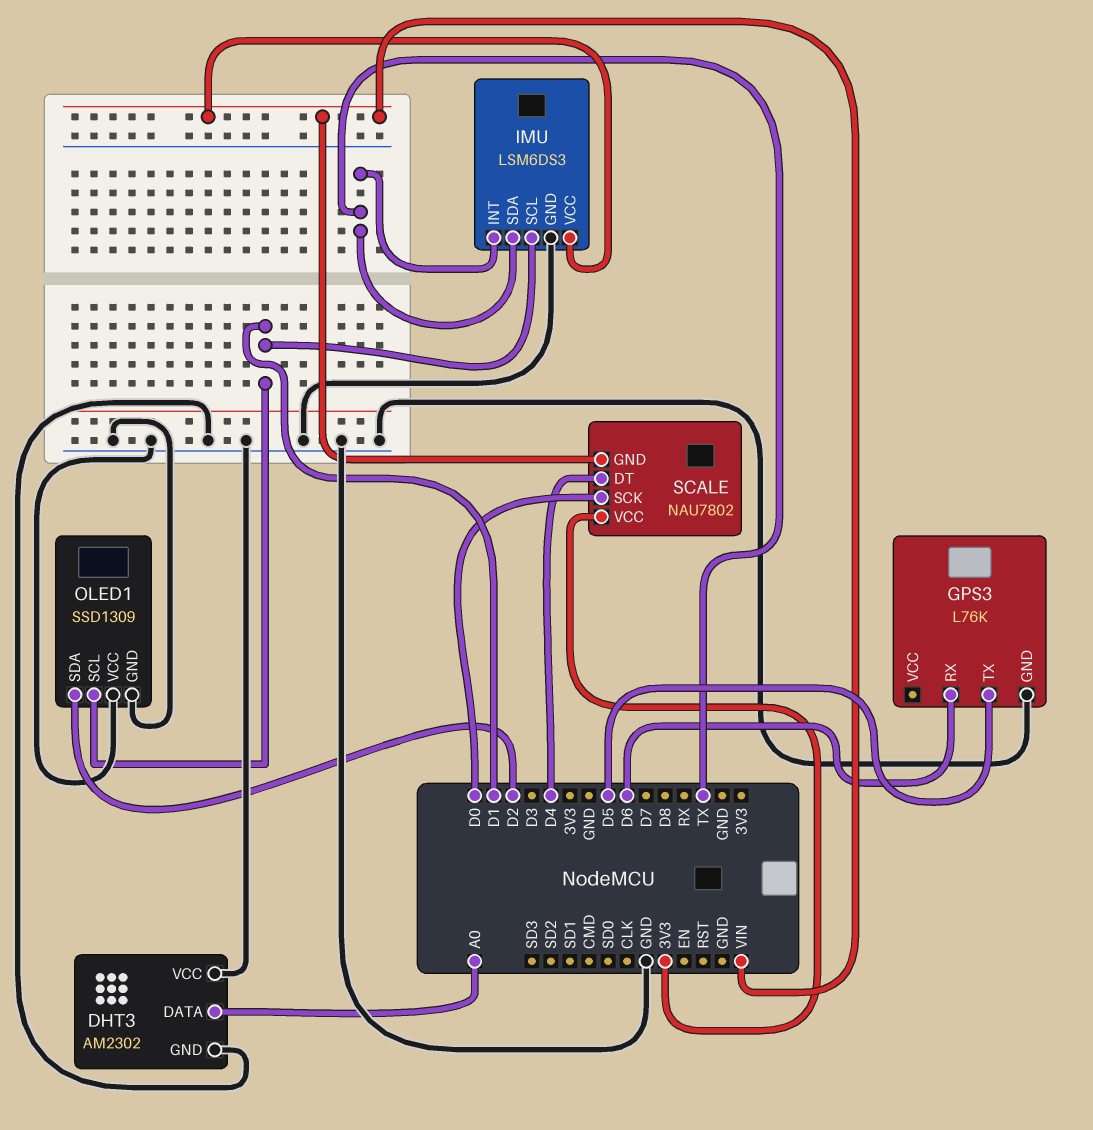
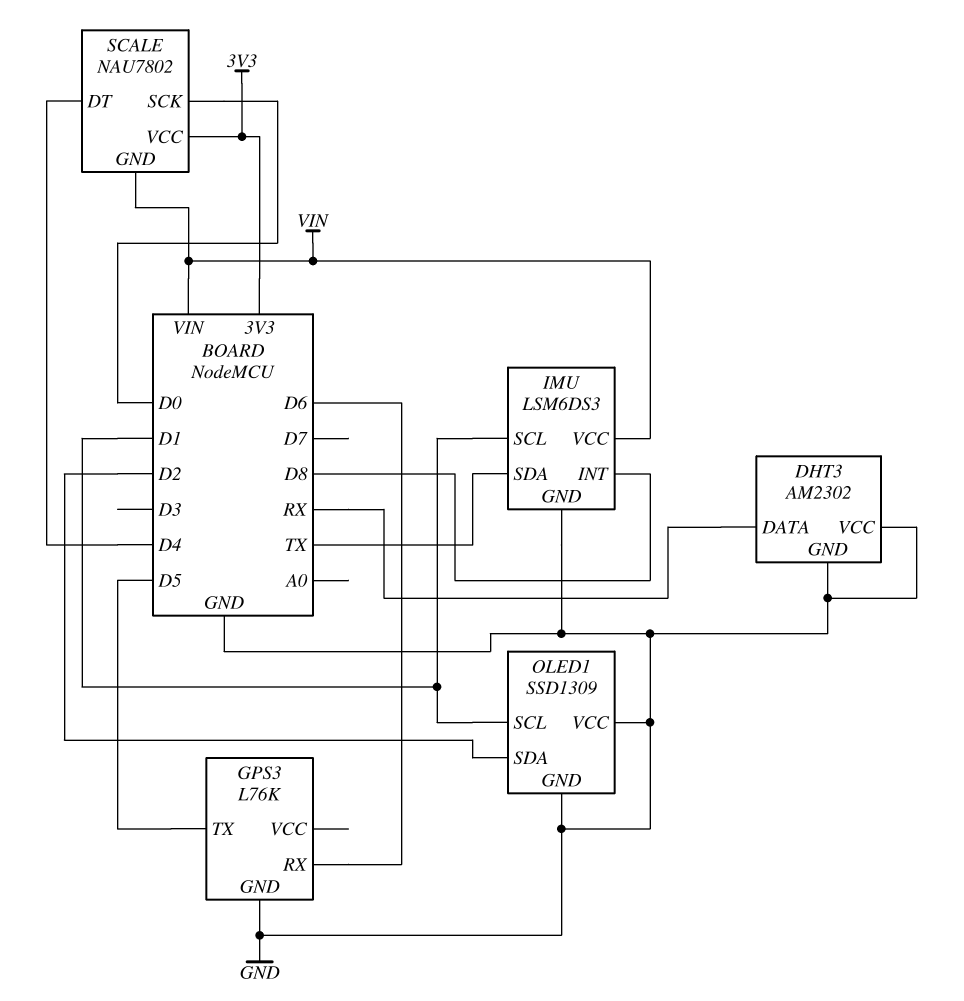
DHT3 pin DATA: A0 -> RX
IMU pin INT: TX -> D8

